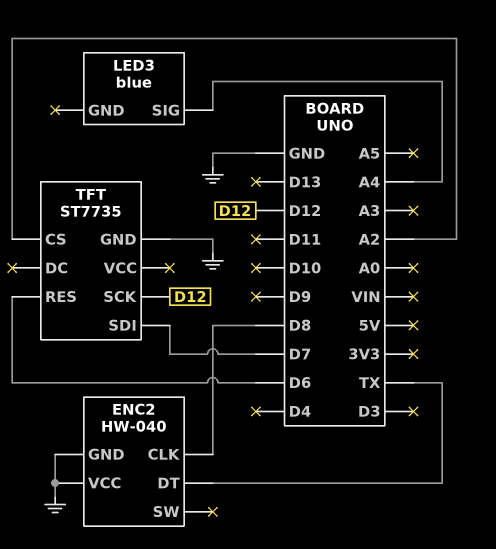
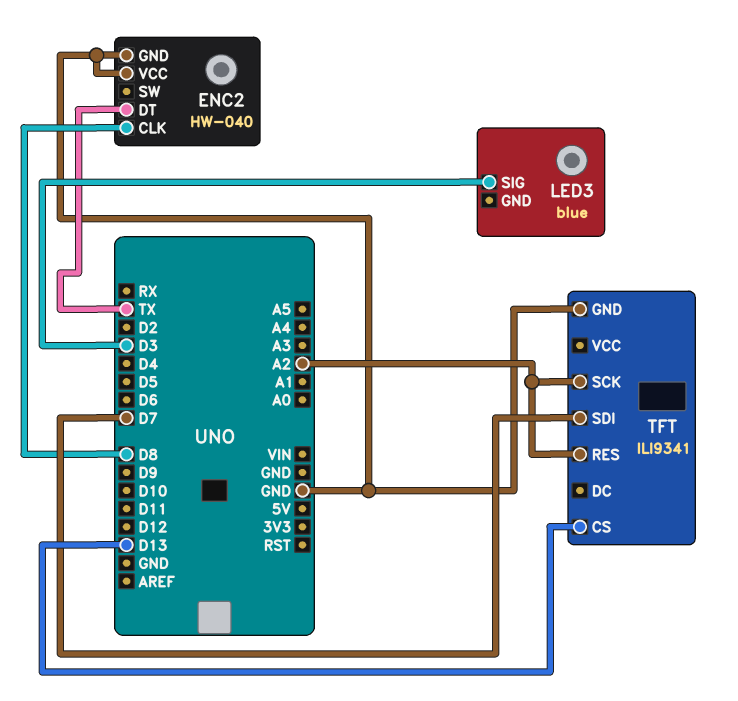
LED3 pin SIG: A4 -> D3
TFT: ST7735 -> ILI9341
TFT pin CS: A2 -> D13
TFT pin RES: D6 -> A2
TFT pin SCK: D12 -> A2

